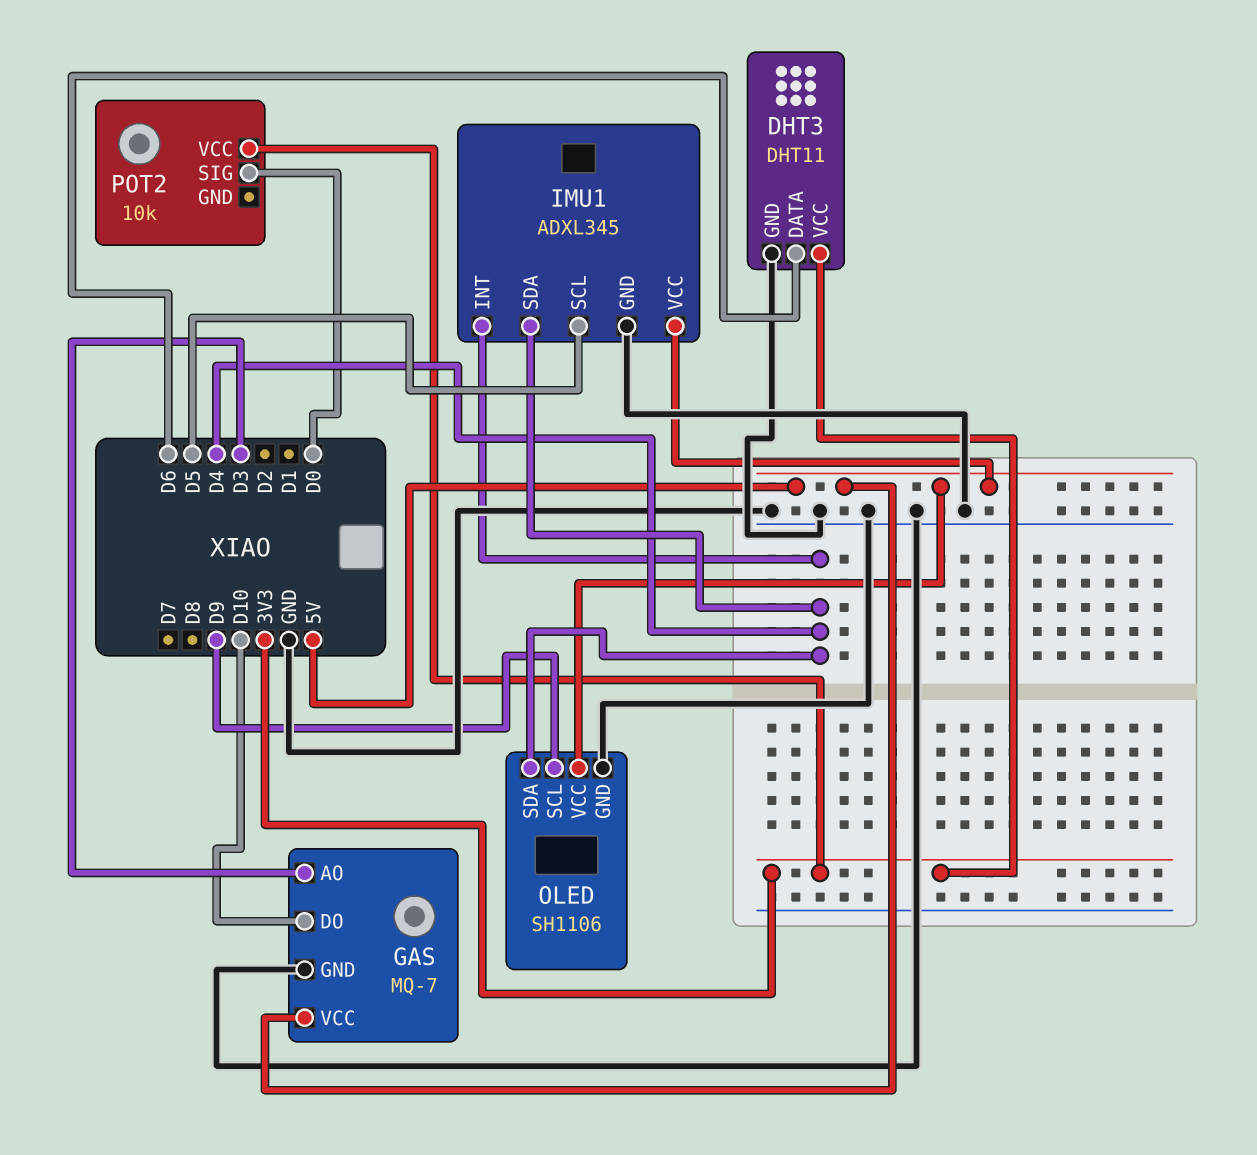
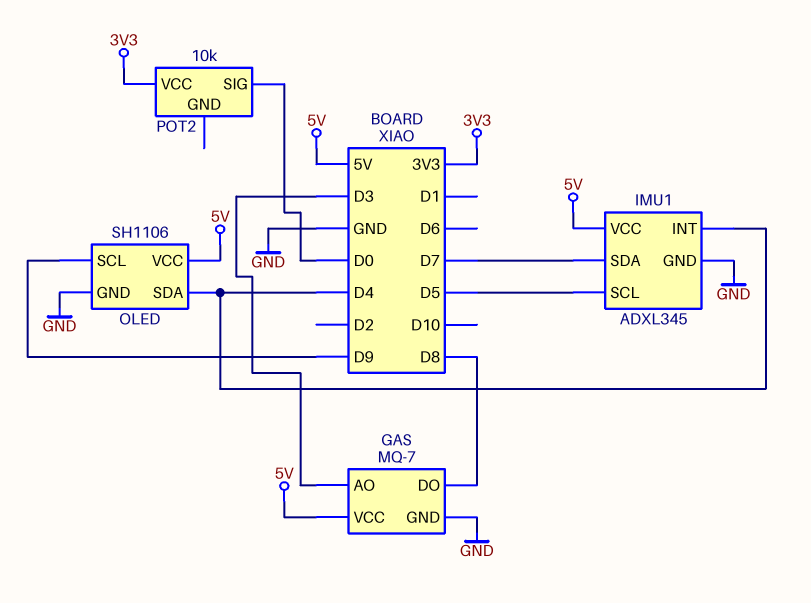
DHT3: DHT11 -> none
DHT3 pin DATA: D6 -> none
DHT3 pin GND: GND -> none
DHT3 pin VCC: 3V3 -> none
GAS pin DO: D10 -> D8
IMU1 pin SDA: D4 -> D7

